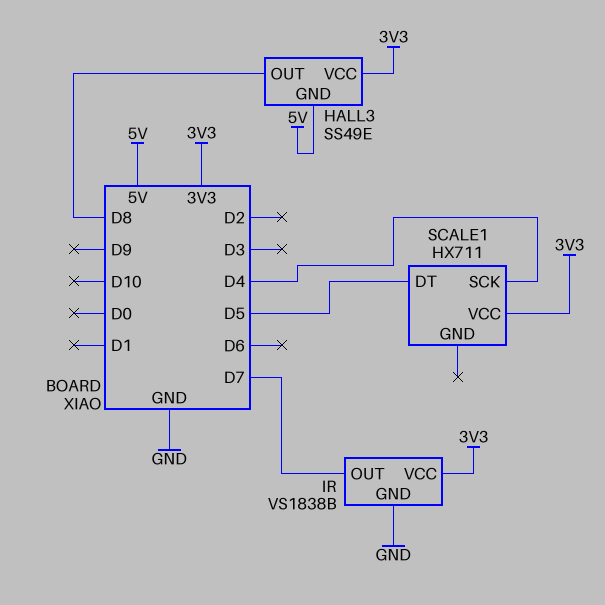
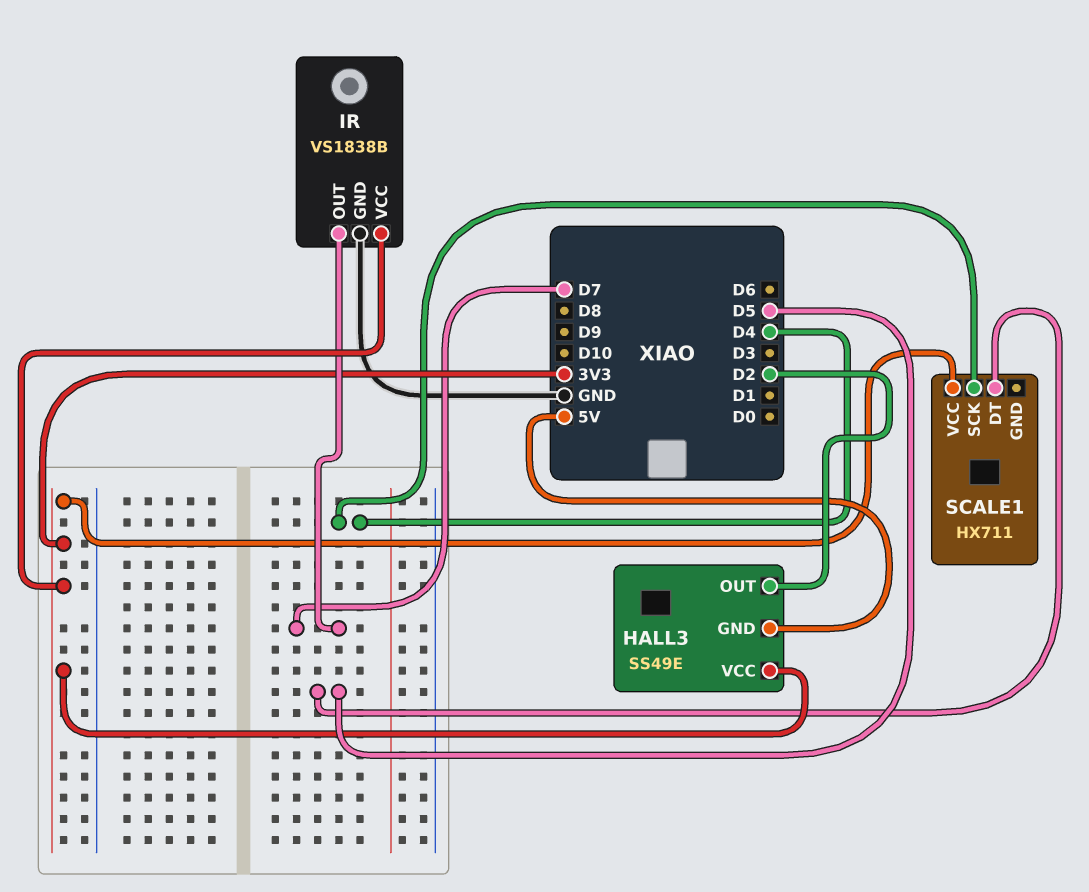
HALL3 pin OUT: D8 -> D2

